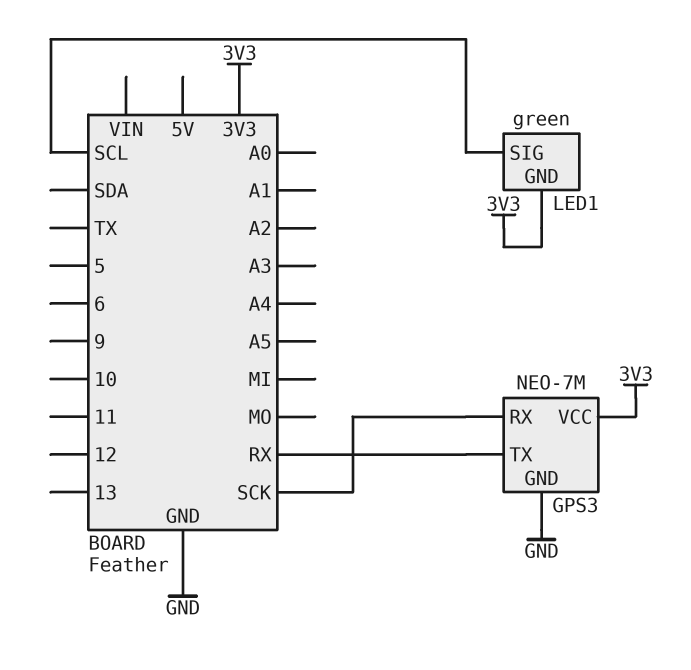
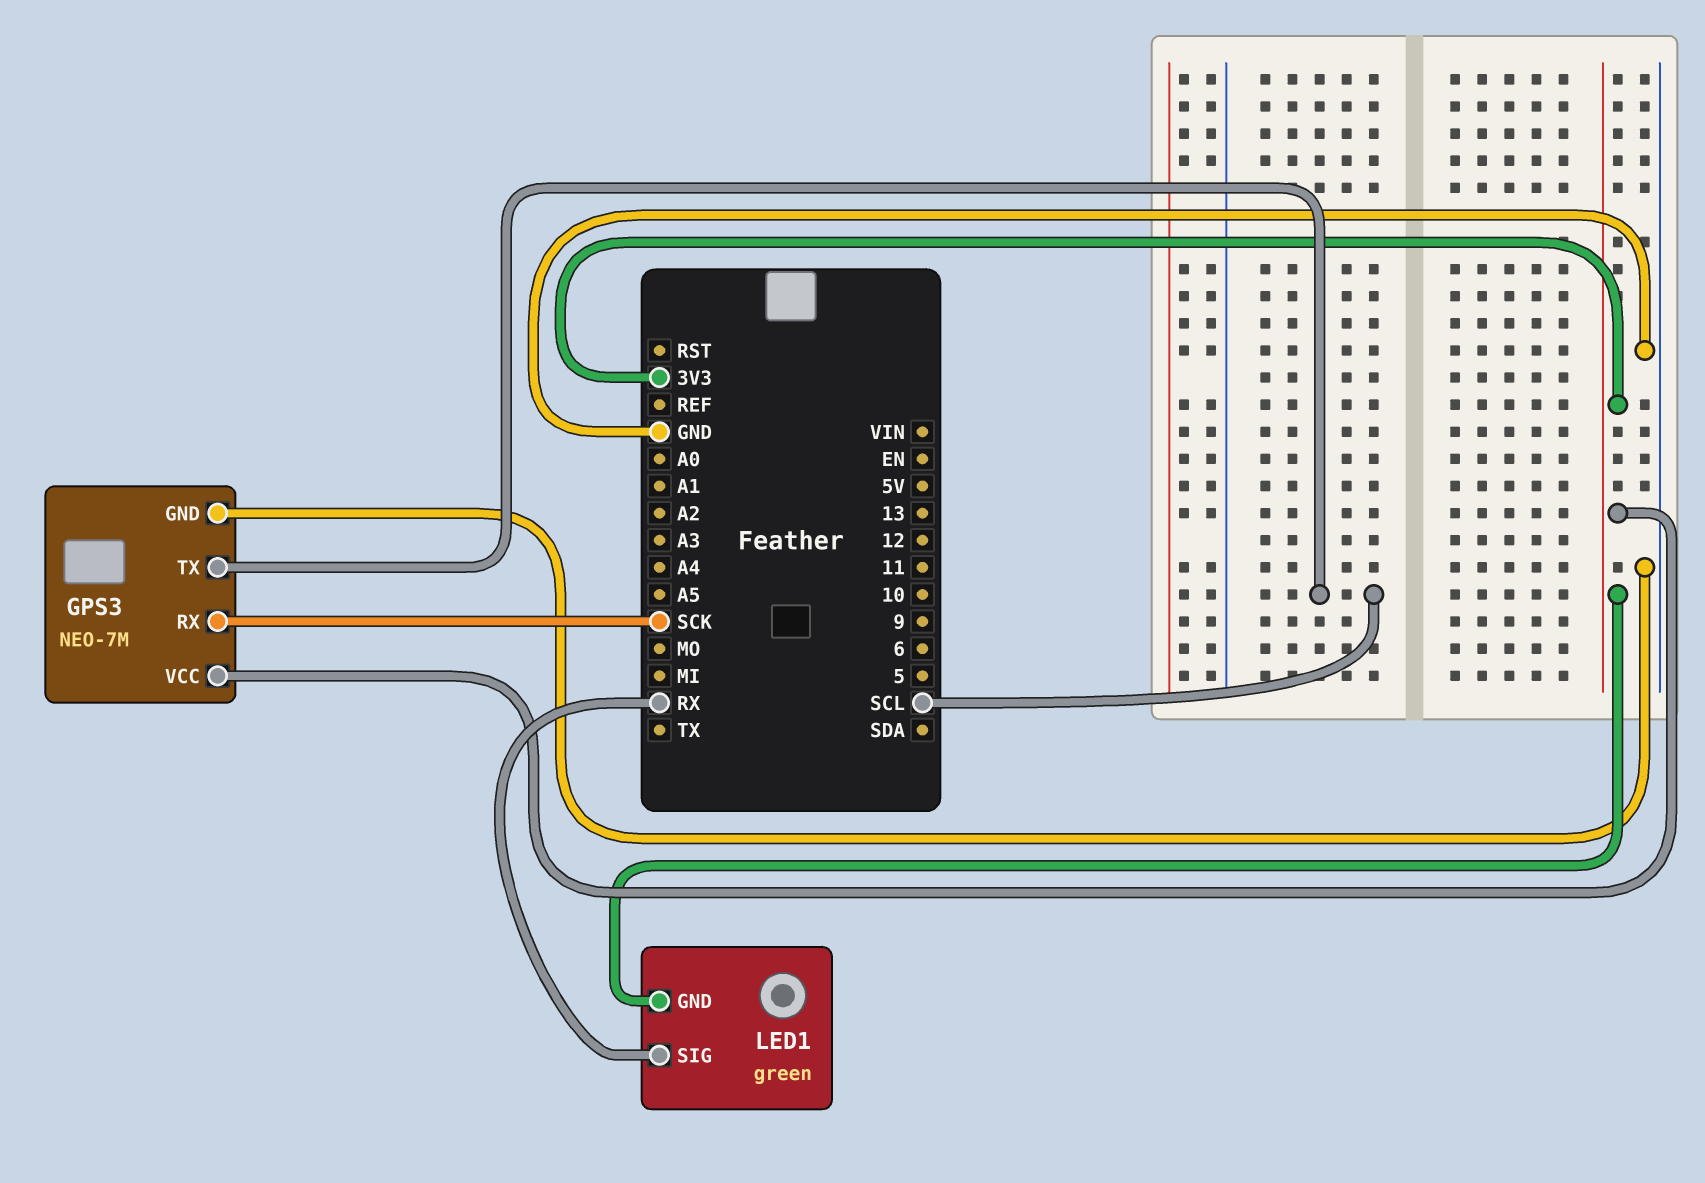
GPS3 pin TX: RX -> SCL
LED1 pin SIG: SCL -> RX

